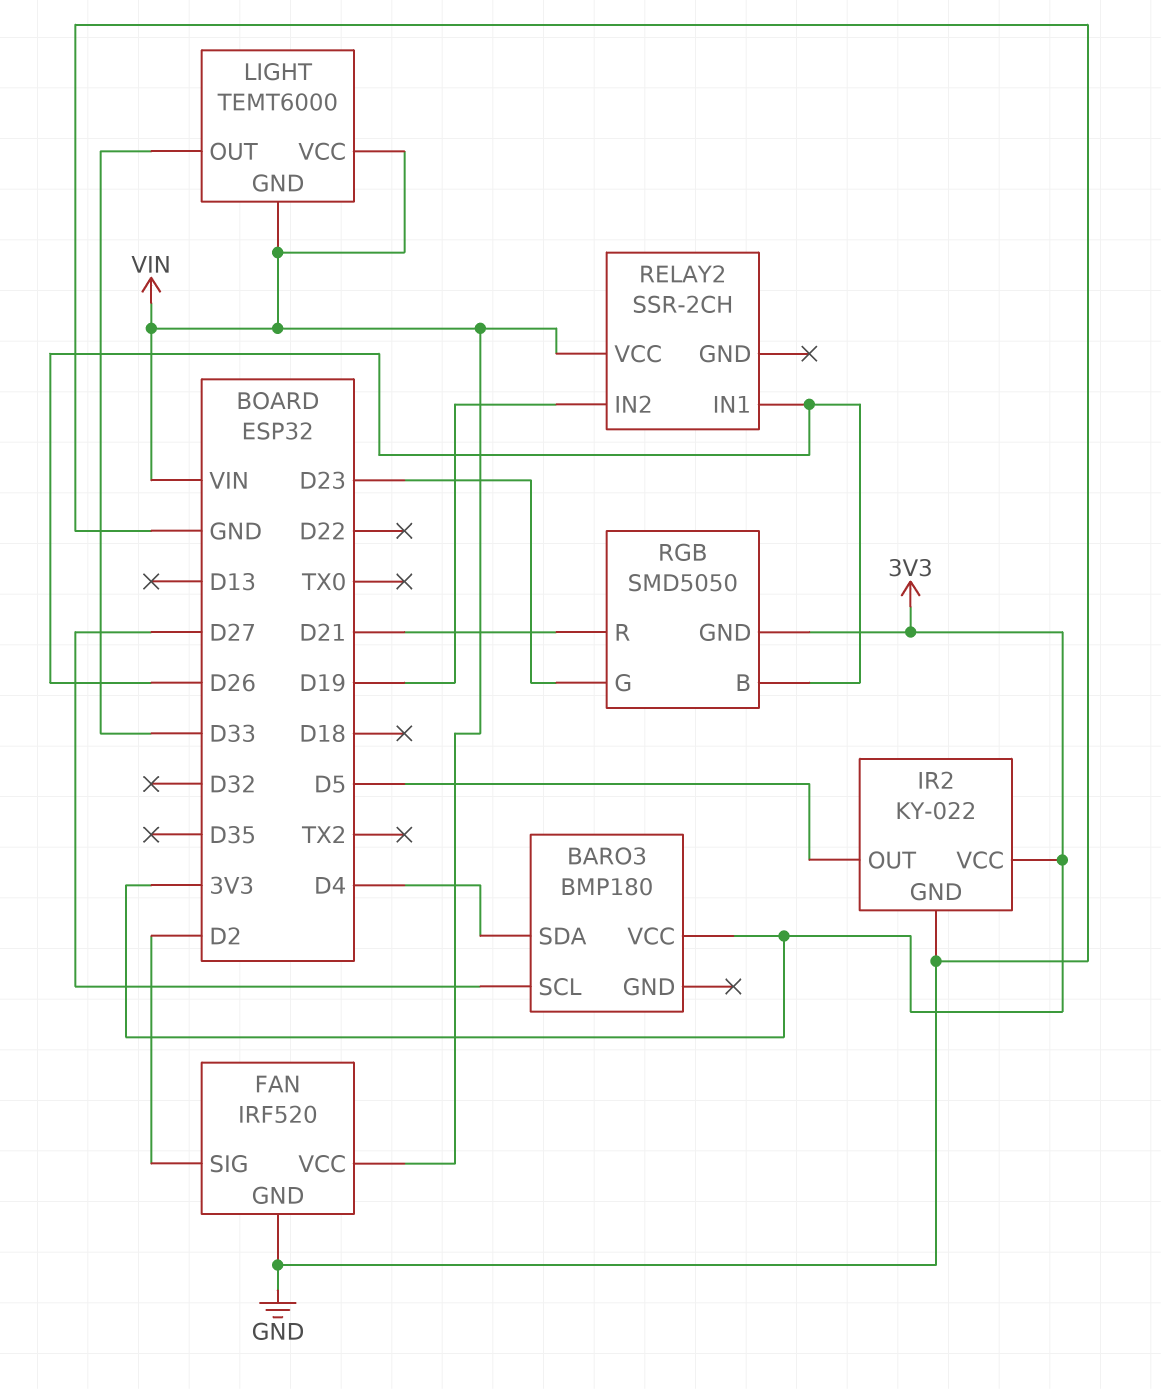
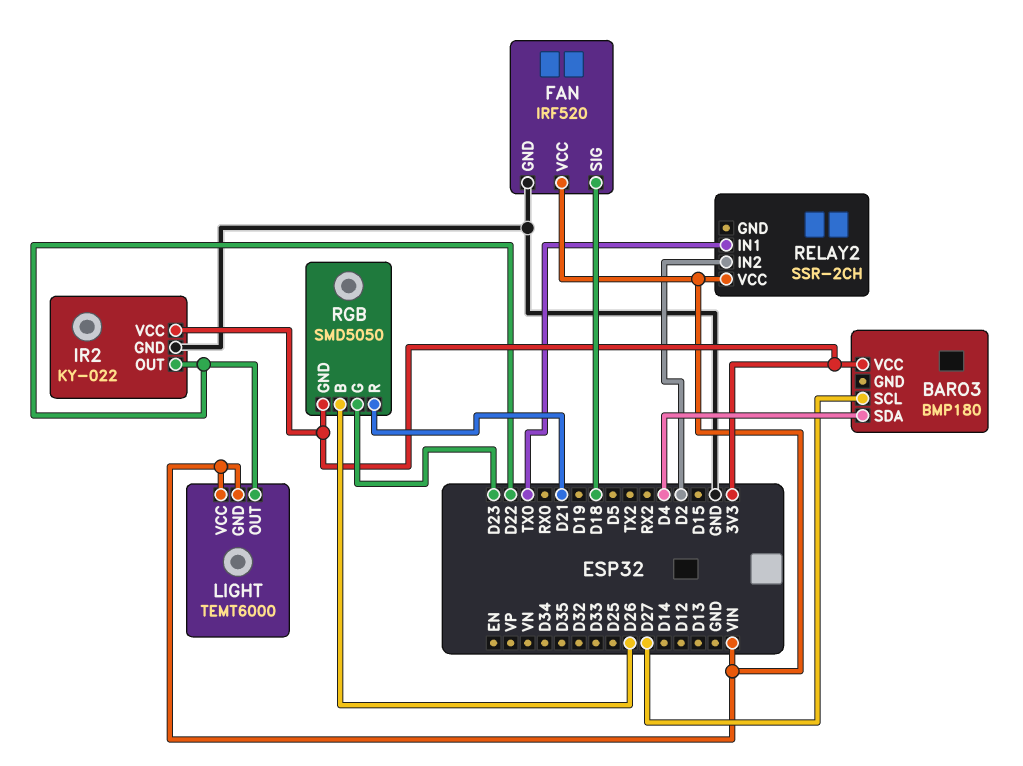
FAN pin SIG: D2 -> D18
IR2 pin OUT: D5 -> D22
LIGHT pin OUT: D33 -> D22
RELAY2 pin IN1: D26 -> TX0
RELAY2 pin IN2: D19 -> D2

